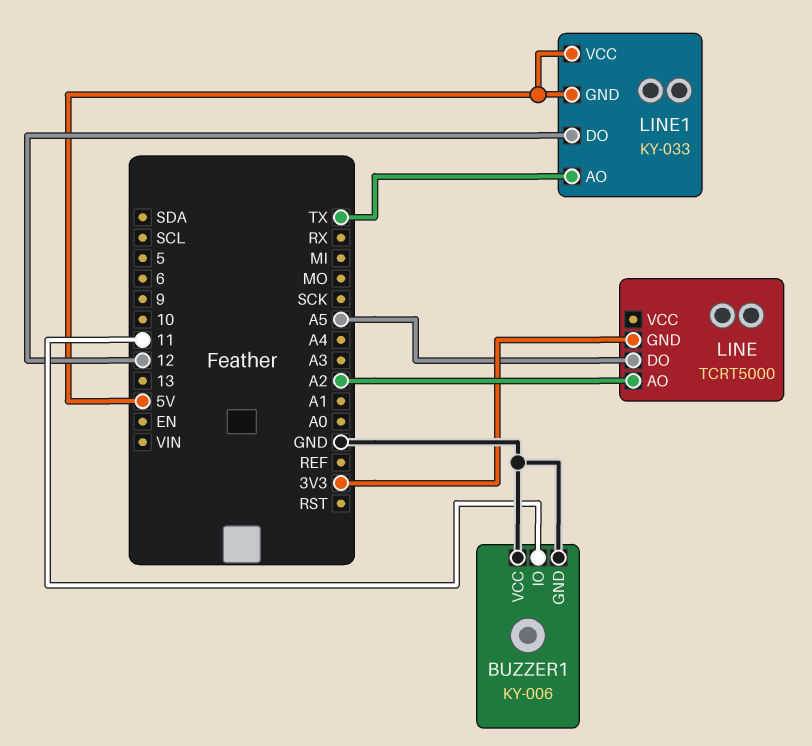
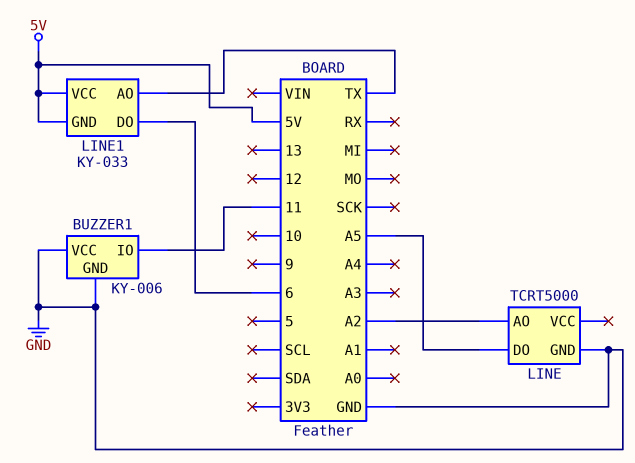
LINE pin GND: 3V3 -> GND
LINE1 pin DO: 12 -> 6

